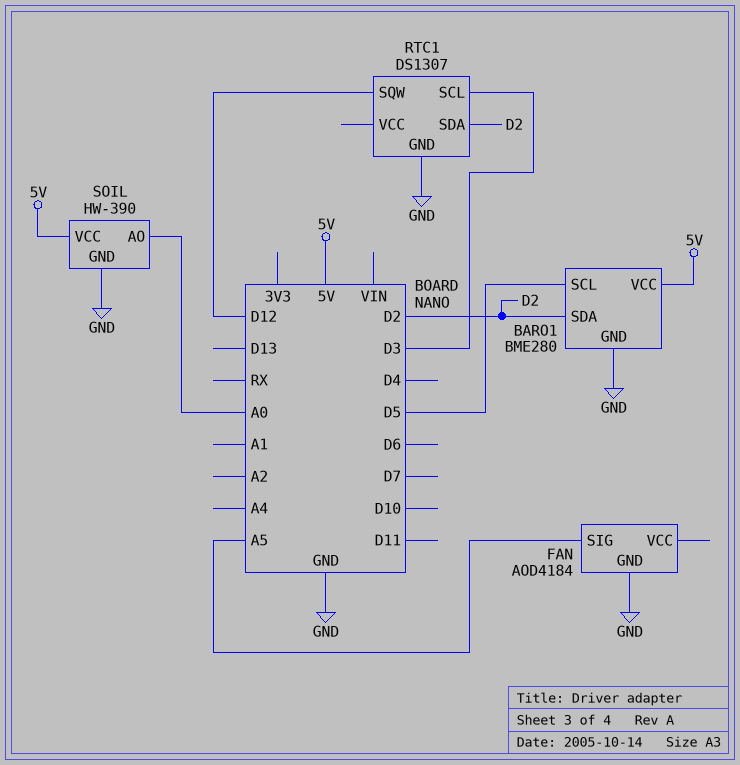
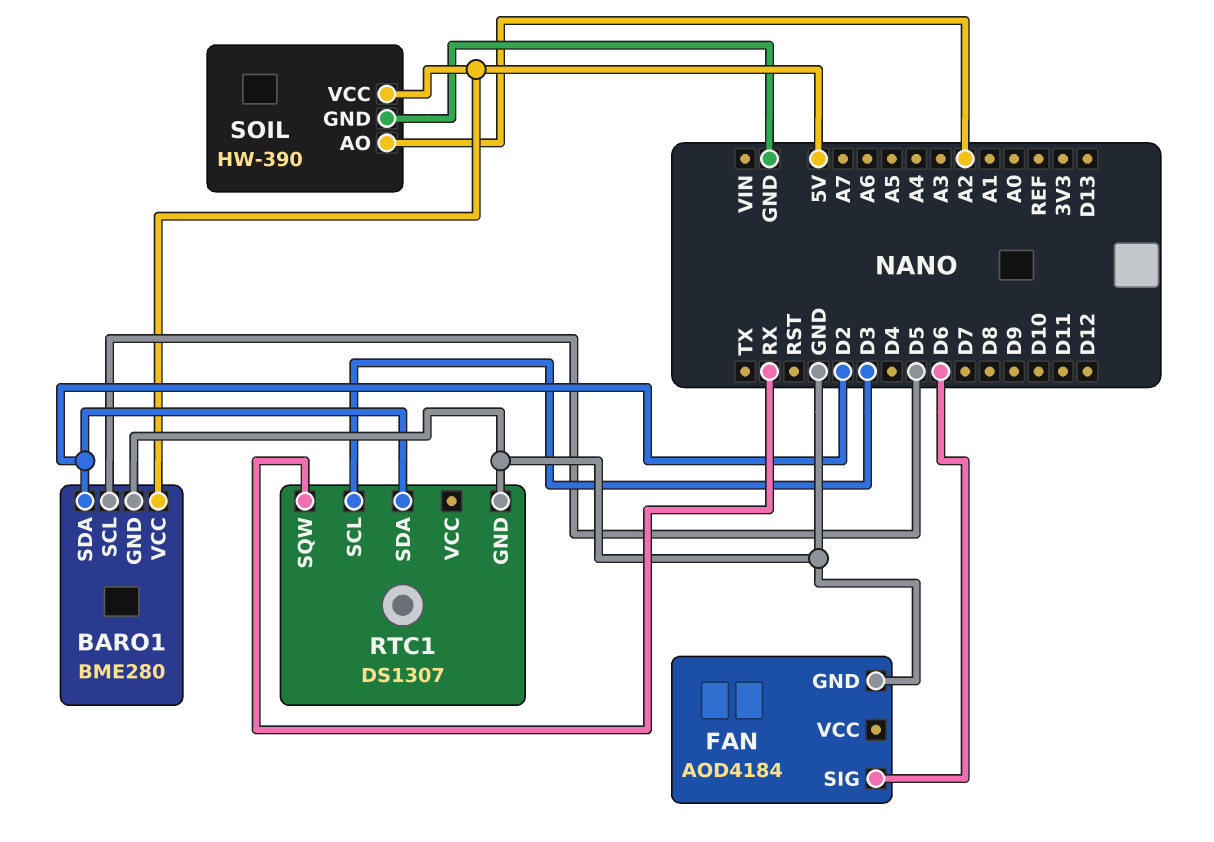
FAN pin SIG: A5 -> D6
RTC1 pin SQW: D12 -> RX
SOIL pin AO: A0 -> A2

